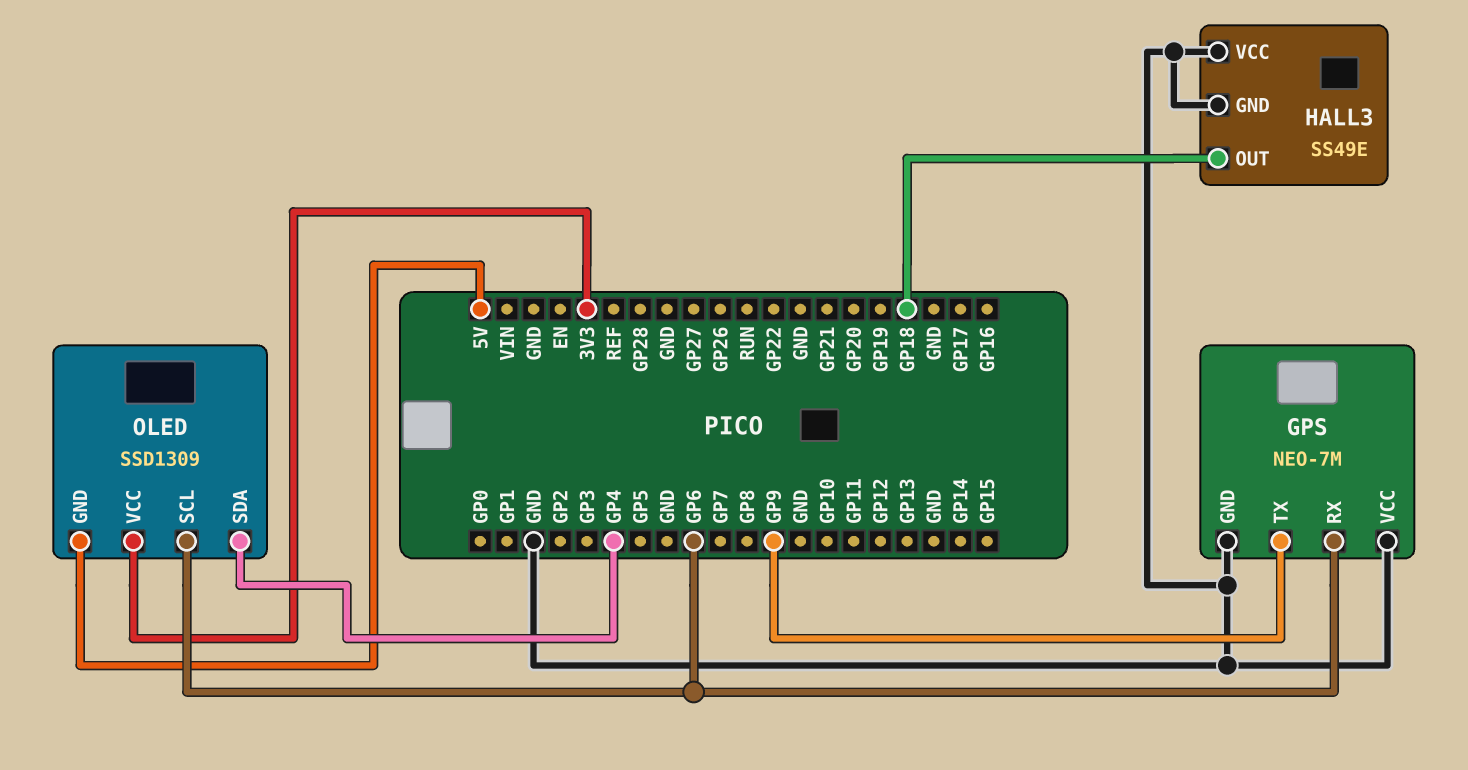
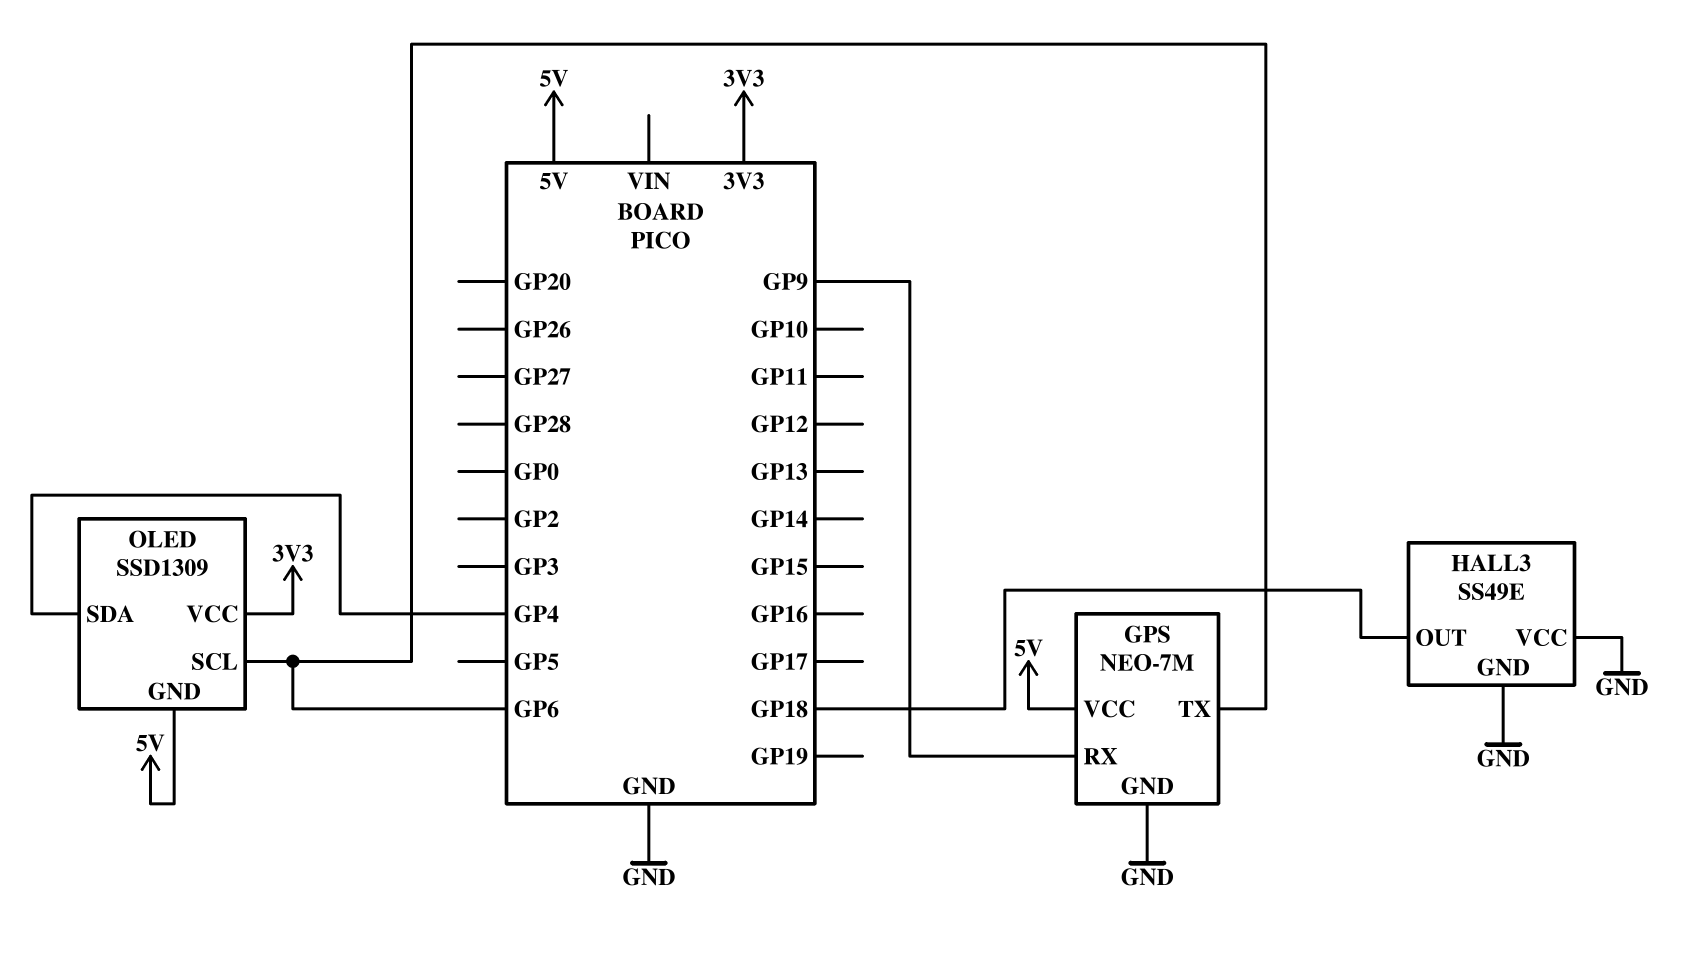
GPS pin RX: GP6 -> GP9
GPS pin TX: GP9 -> GP6
GPS pin VCC: GND -> 5V

